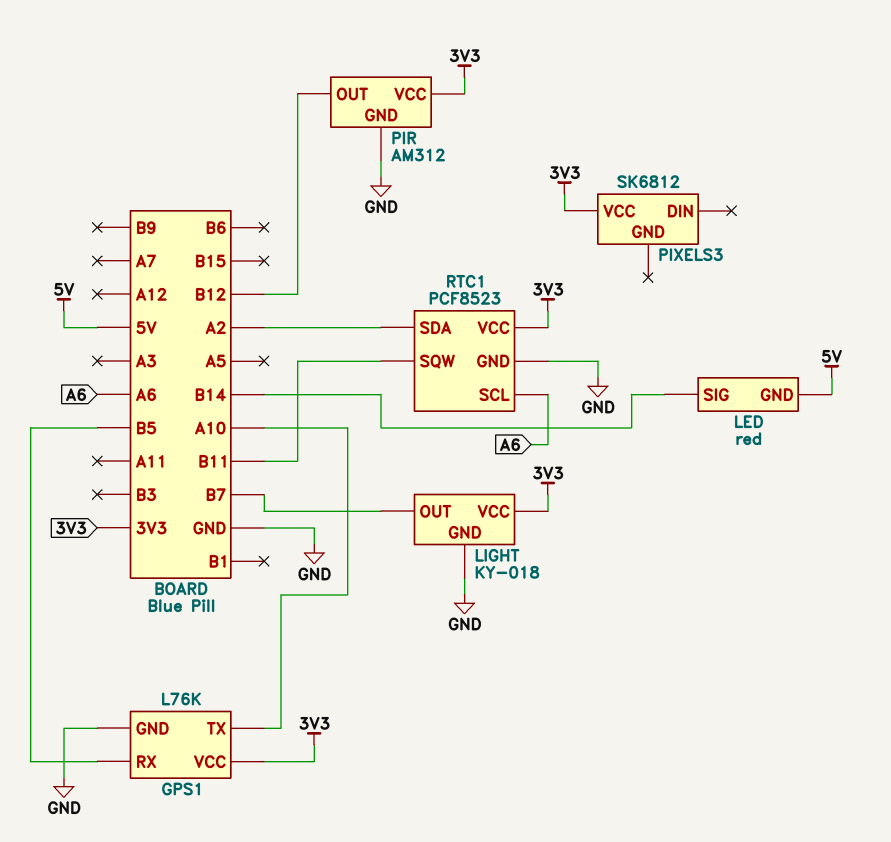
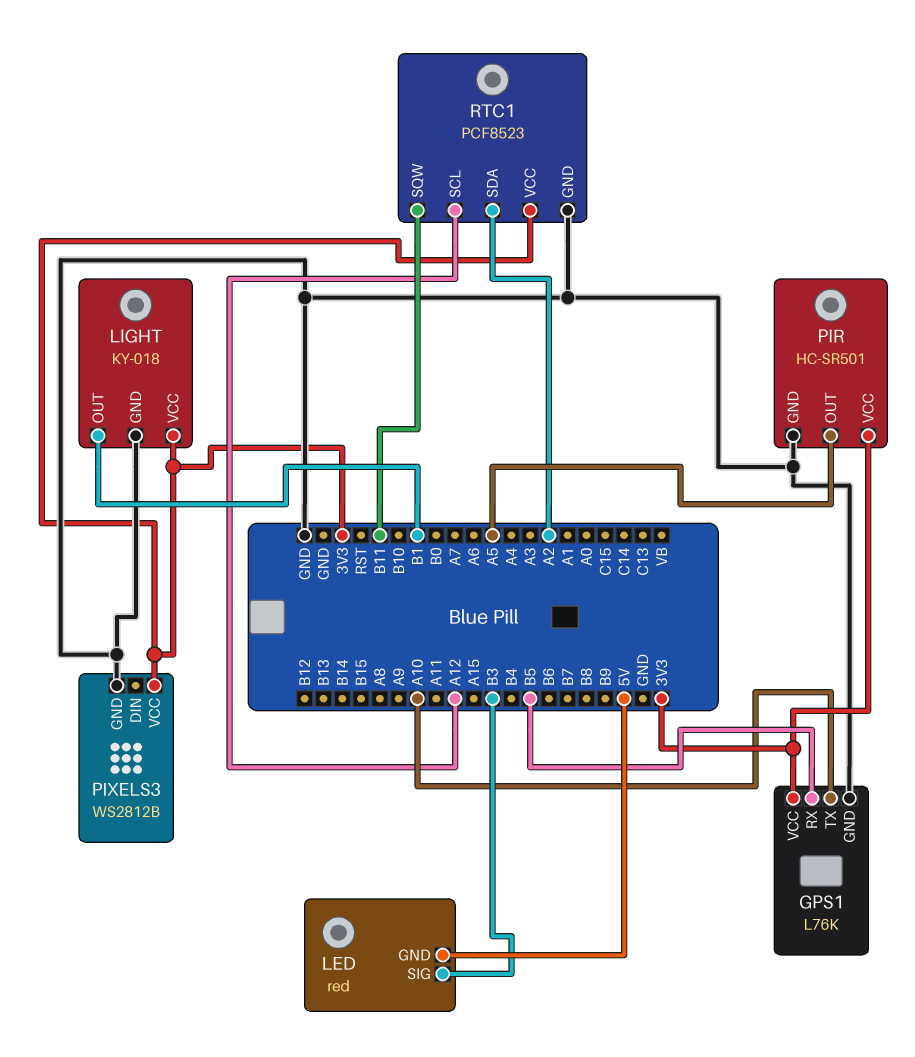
LED pin SIG: B14 -> B3
LIGHT pin OUT: B7 -> B1
PIR: AM312 -> HC-SR501
PIR pin OUT: B12 -> A5
PIXELS3: SK6812 -> WS2812B
PIXELS3 pin GND: none -> GND
RTC1 pin SCL: A6 -> A12

